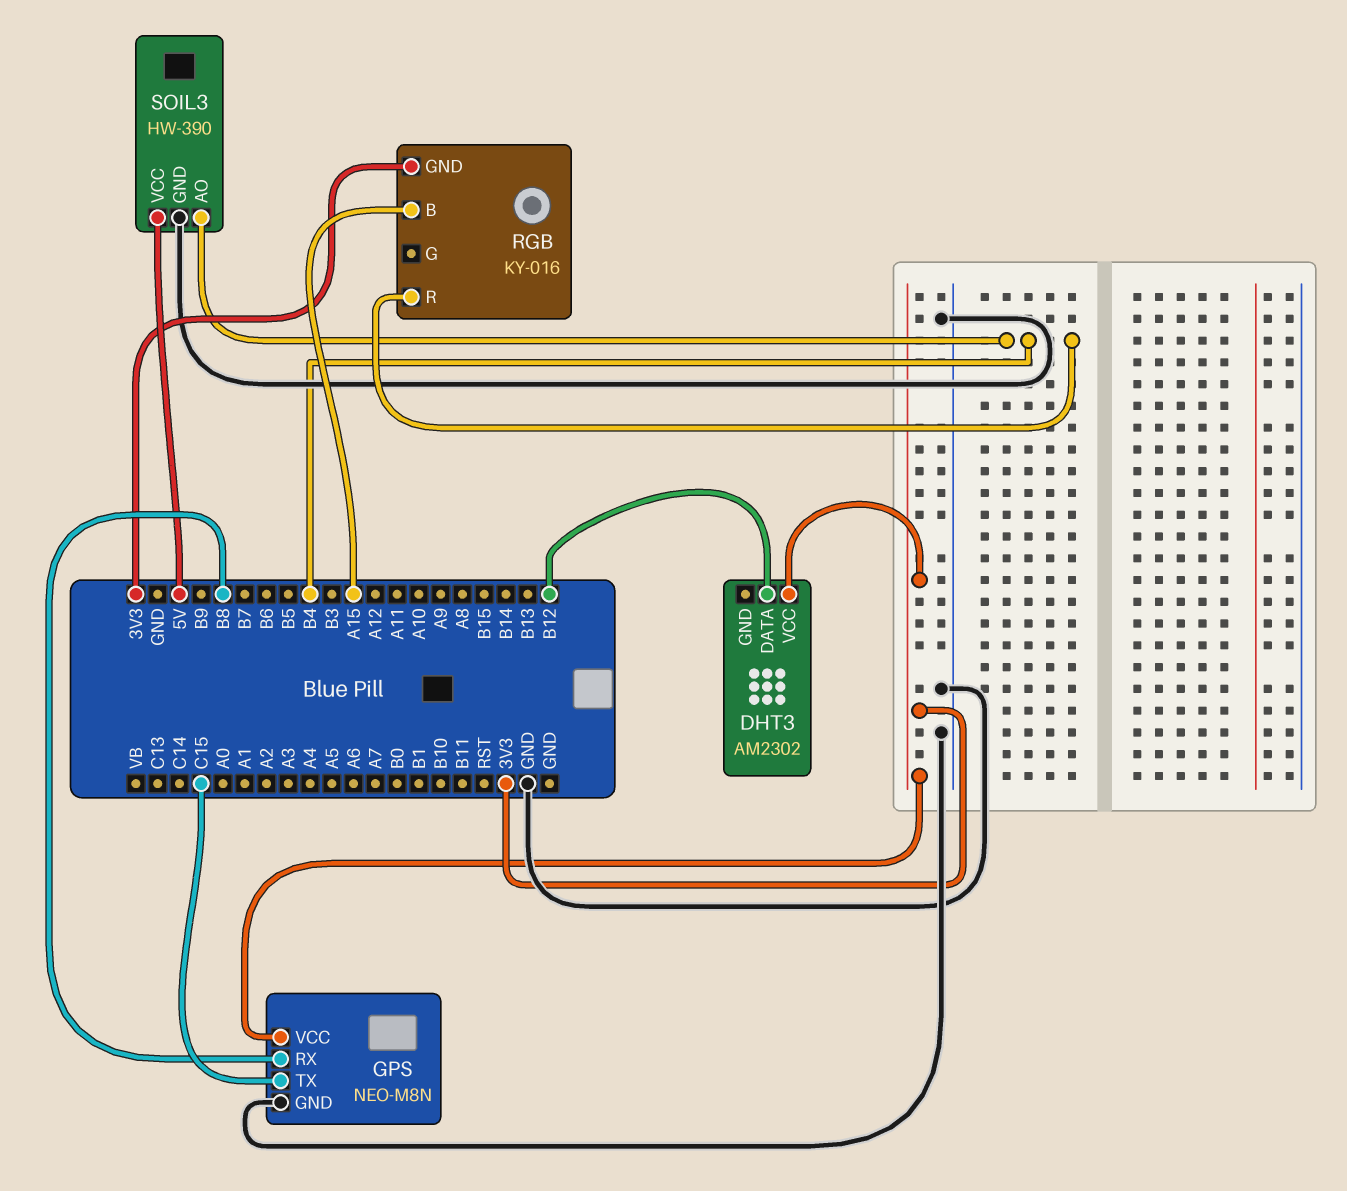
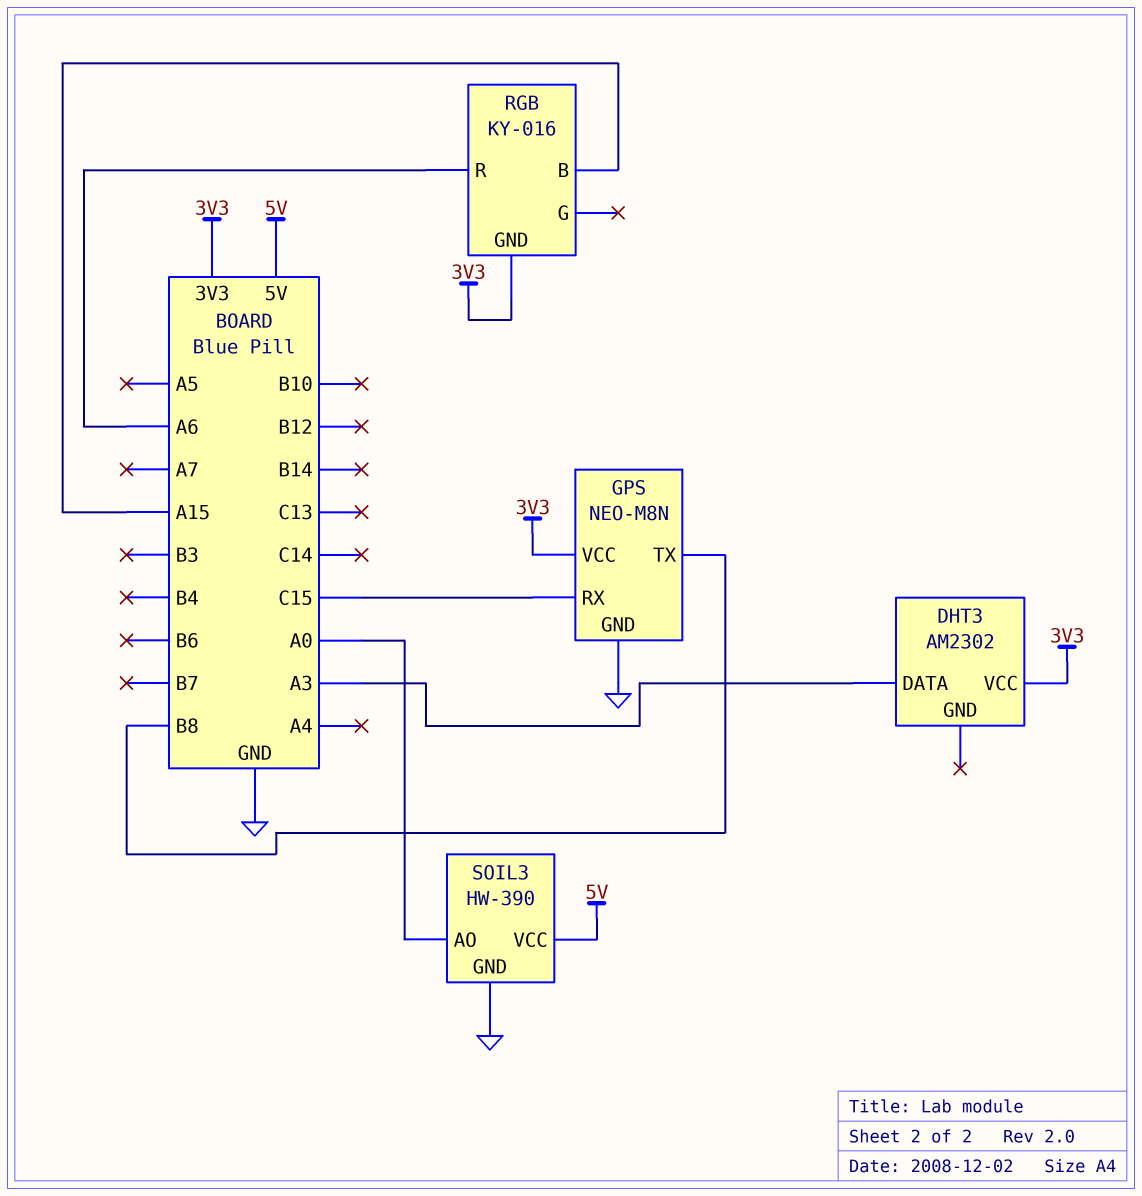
DHT3 pin DATA: B12 -> A3
GPS pin RX: B8 -> C15
GPS pin TX: C15 -> B8
RGB pin R: B4 -> A6
SOIL3 pin AO: B4 -> A0

